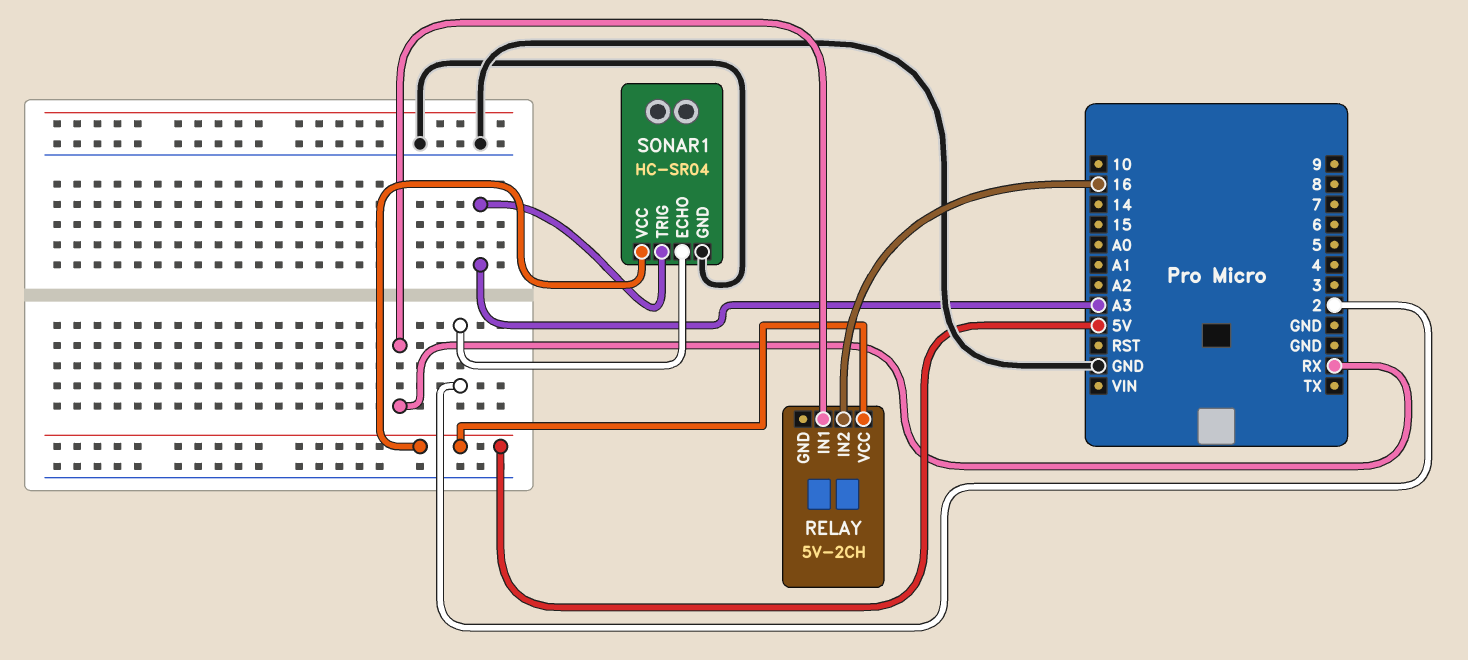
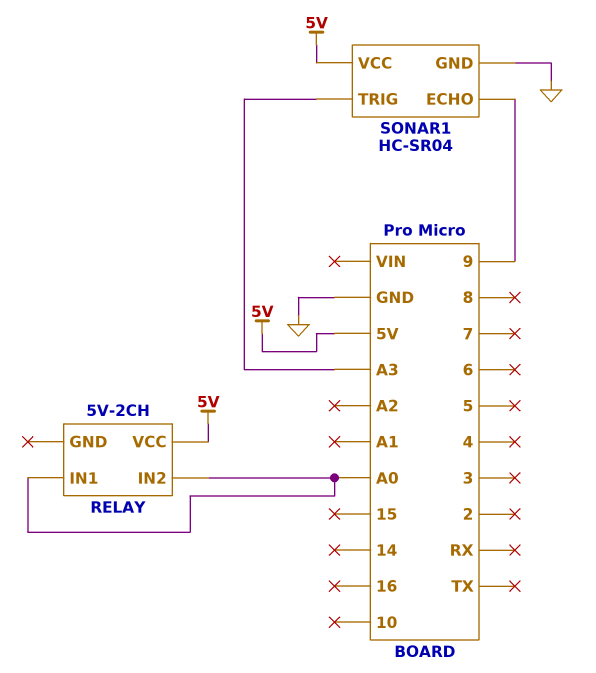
RELAY pin IN1: RX -> A0
RELAY pin IN2: 16 -> A0
SONAR1 pin ECHO: 2 -> 9

